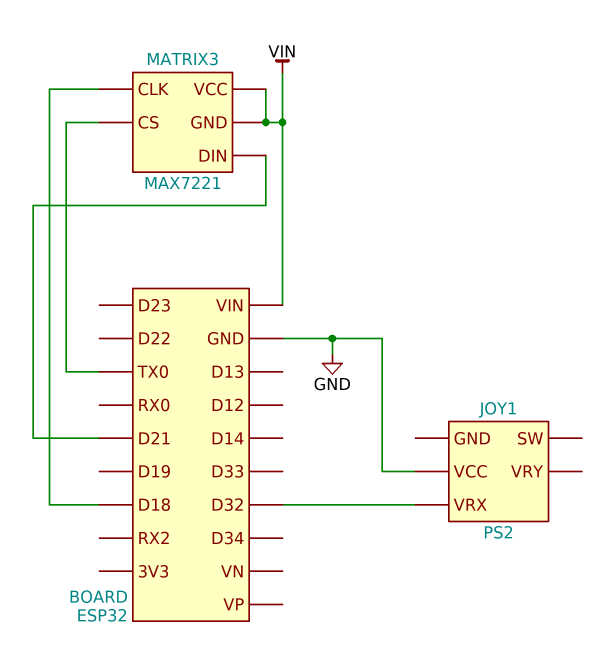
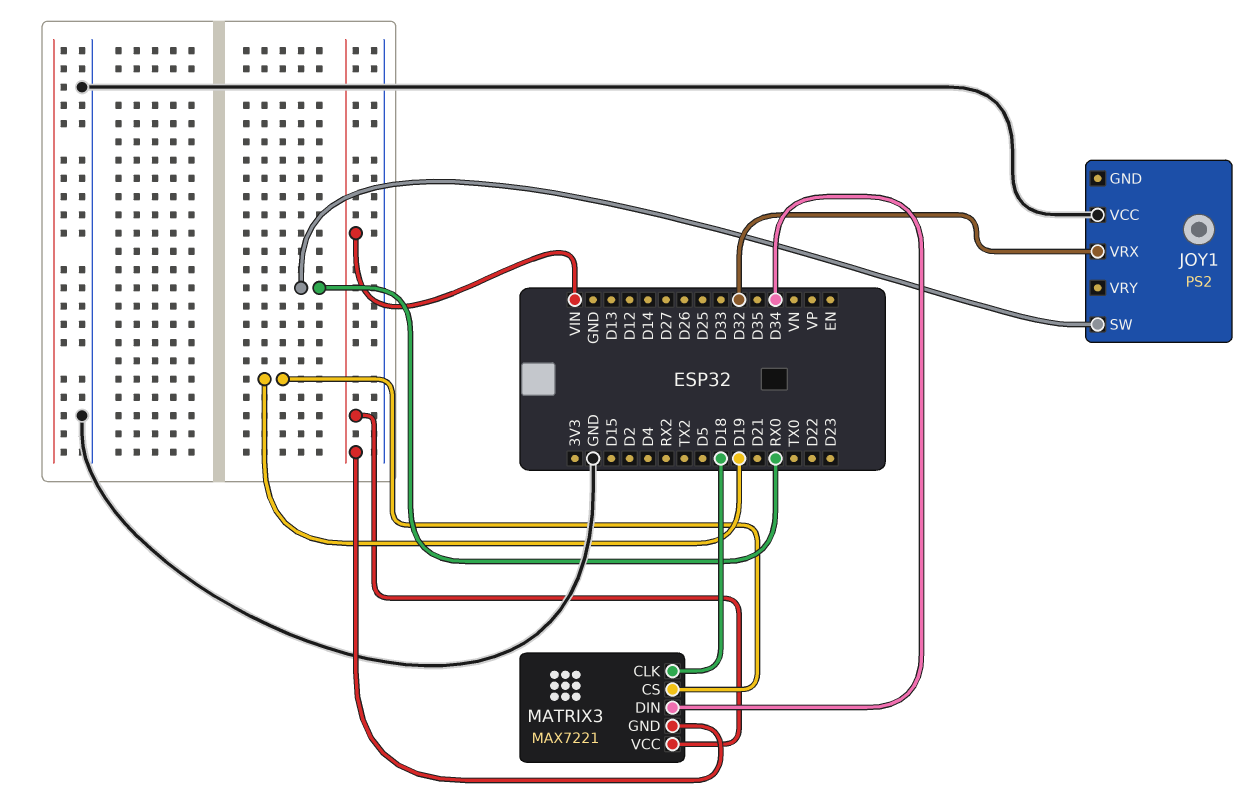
JOY1 pin SW: none -> RX0
MATRIX3 pin CS: TX0 -> D19
MATRIX3 pin DIN: D21 -> D34

